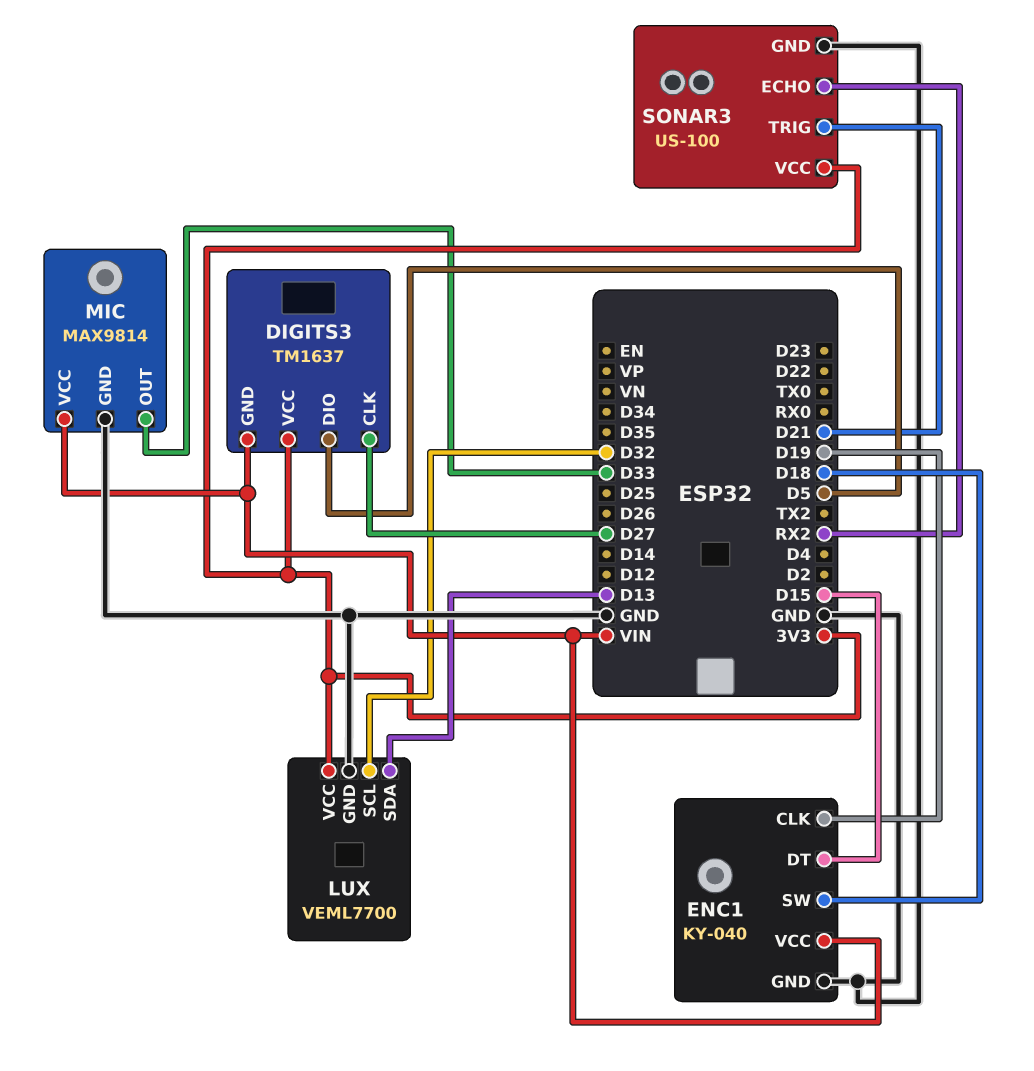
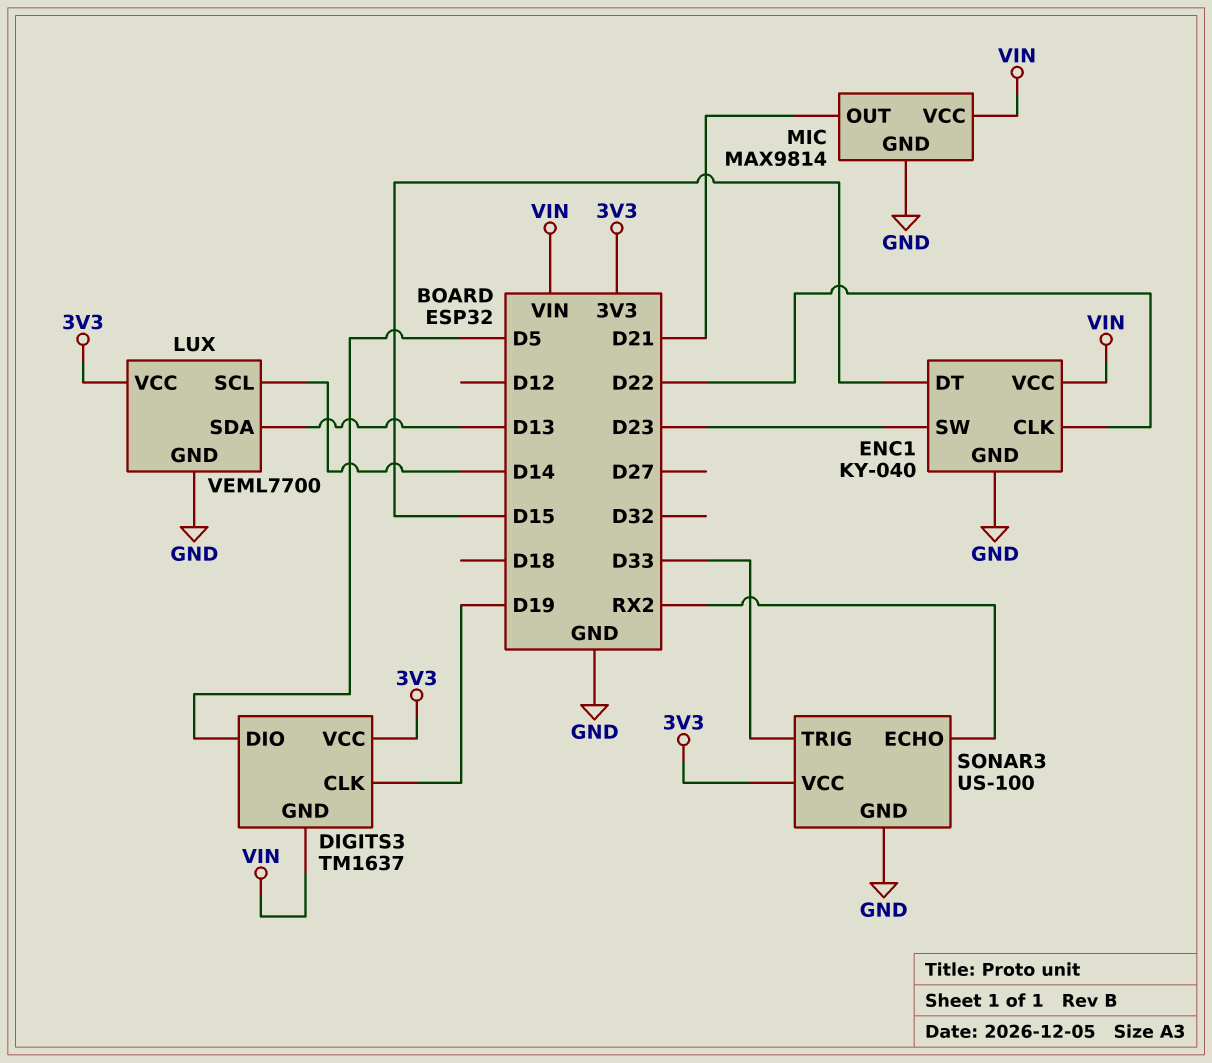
DIGITS3 pin CLK: D27 -> D19
ENC1 pin CLK: D19 -> D22
ENC1 pin SW: D18 -> D23
LUX pin SCL: D32 -> D14
MIC pin OUT: D33 -> D21
SONAR3 pin TRIG: D21 -> D33

